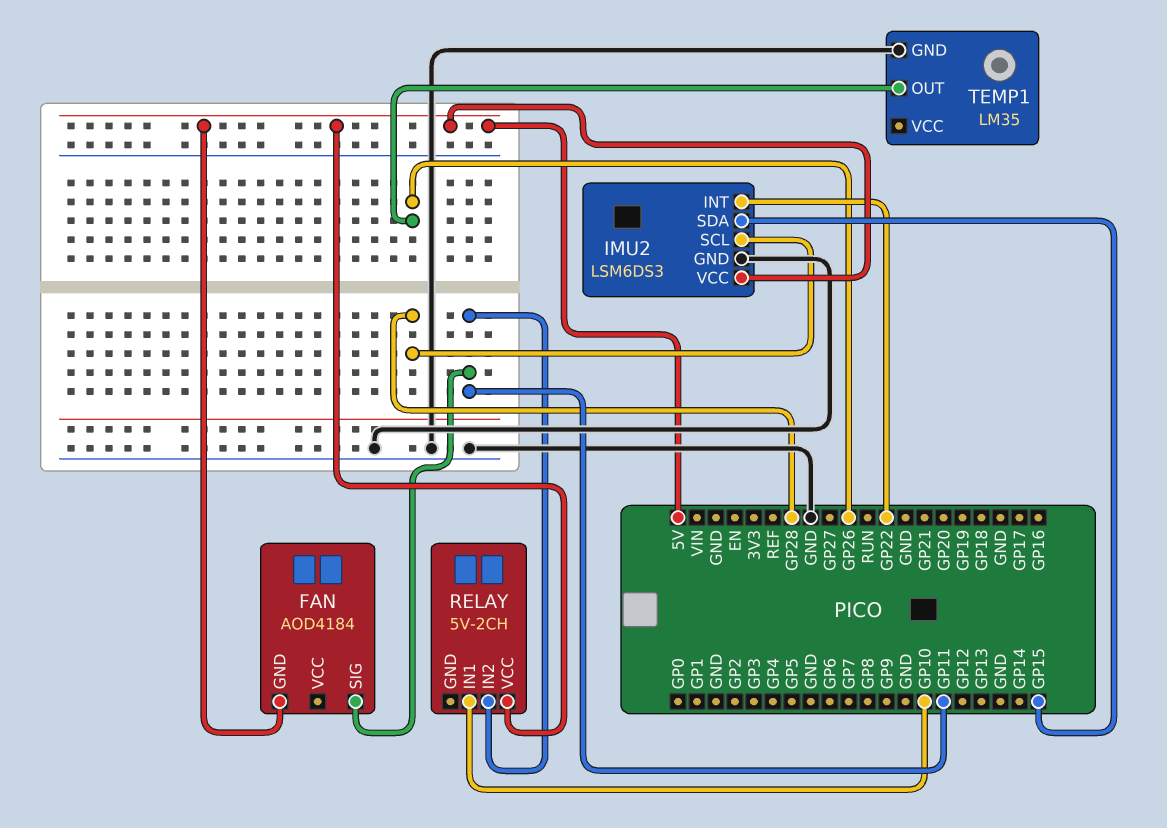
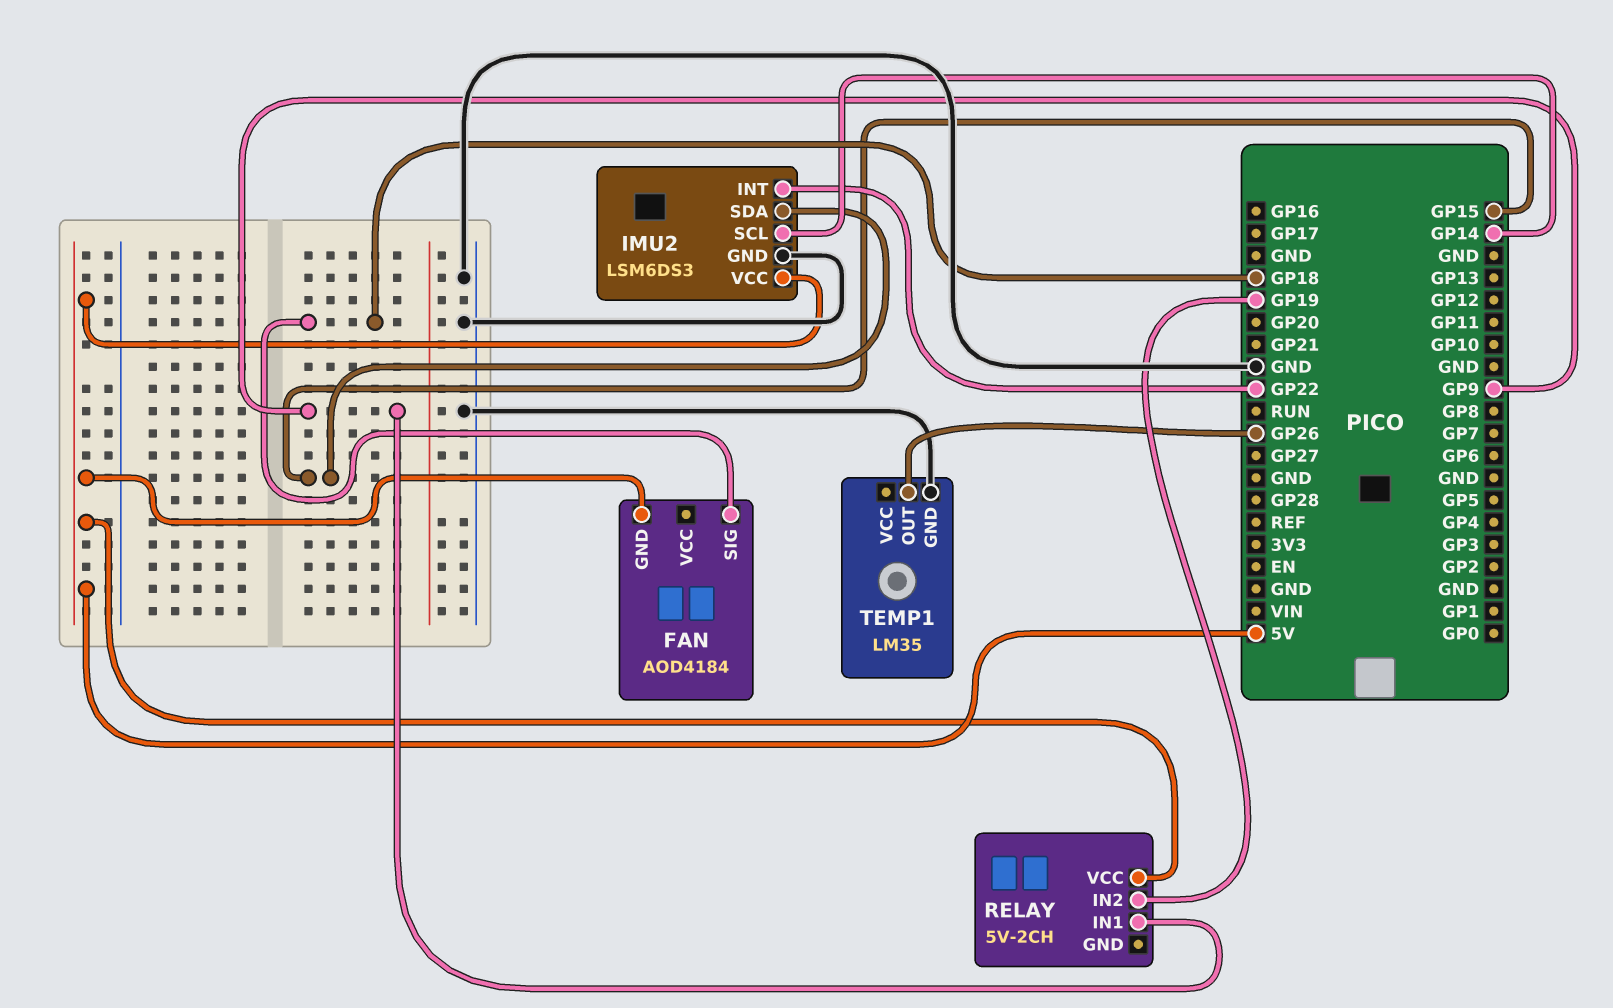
FAN pin SIG: GP11 -> GP18
IMU2 pin SCL: GP28 -> GP14
RELAY pin IN1: GP10 -> GP9
RELAY pin IN2: GP11 -> GP19

